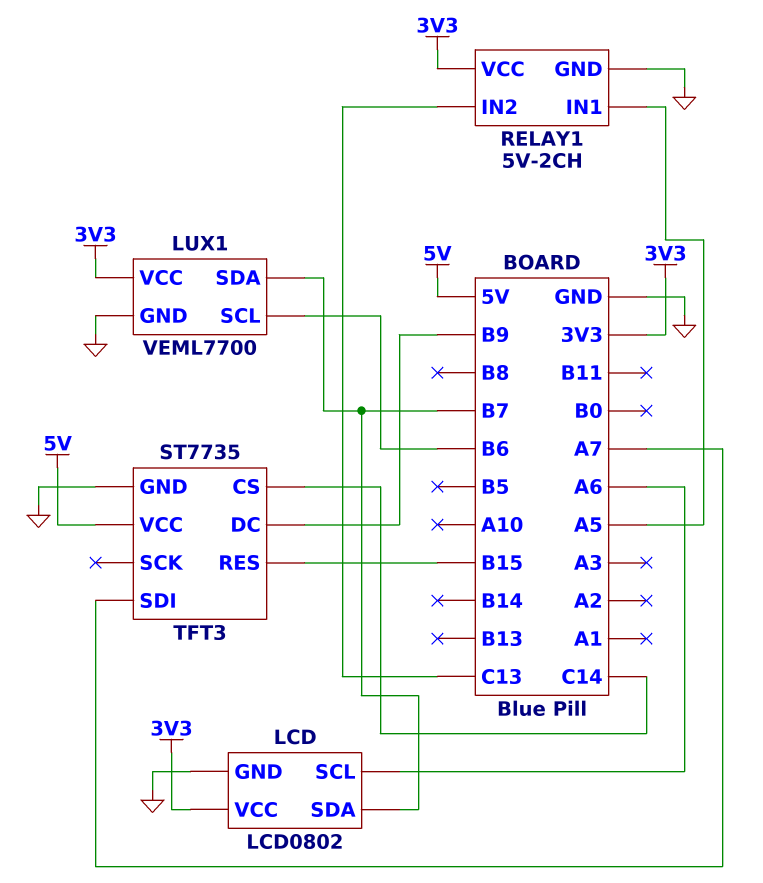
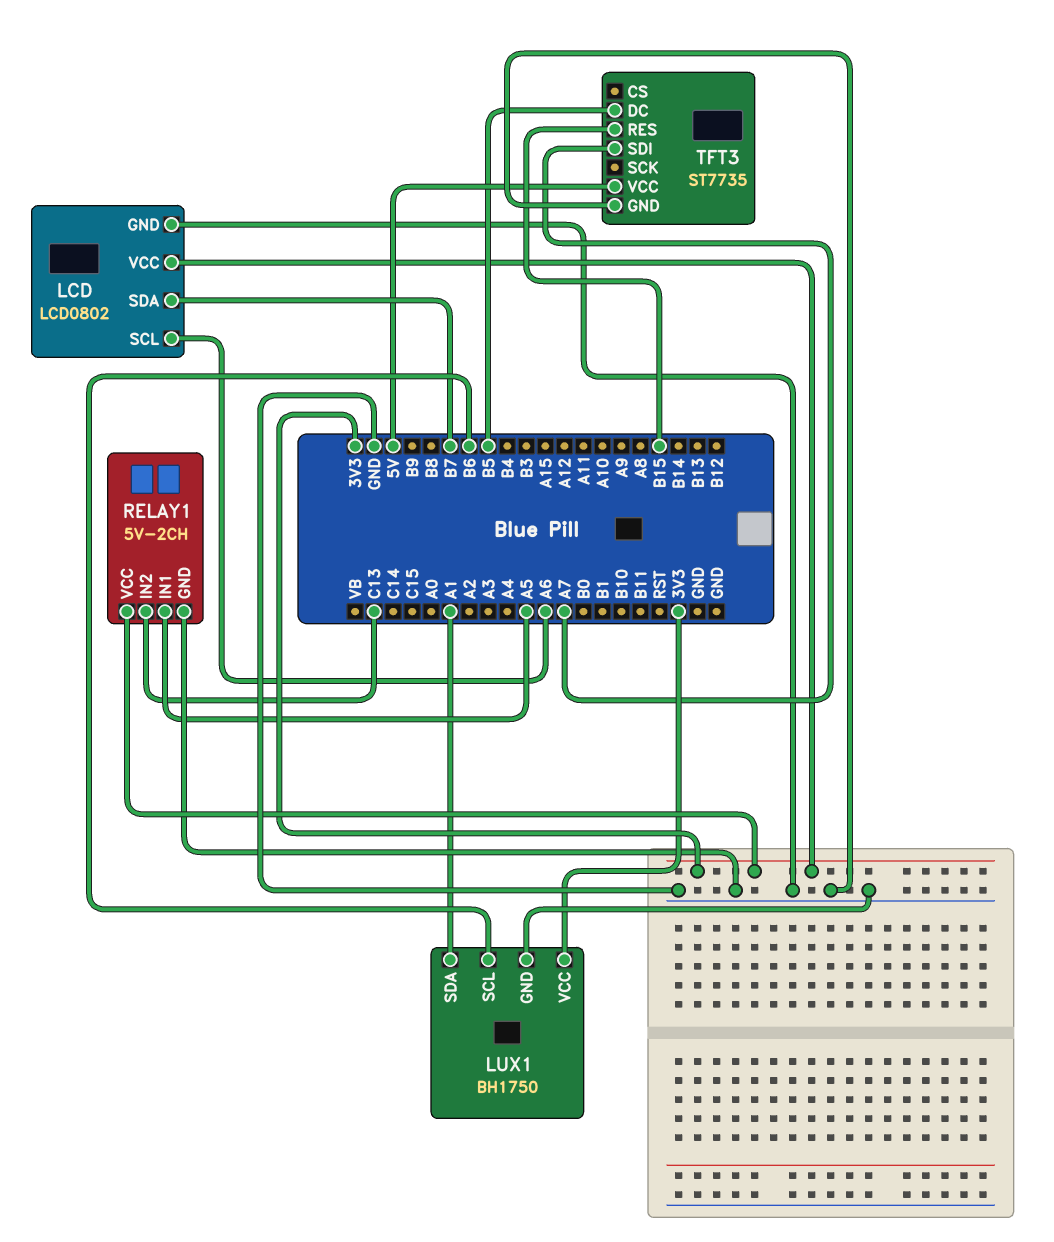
LUX1: VEML7700 -> BH1750
LUX1 pin SDA: B7 -> A1
TFT3 pin CS: C14 -> none
TFT3 pin DC: B9 -> B5

